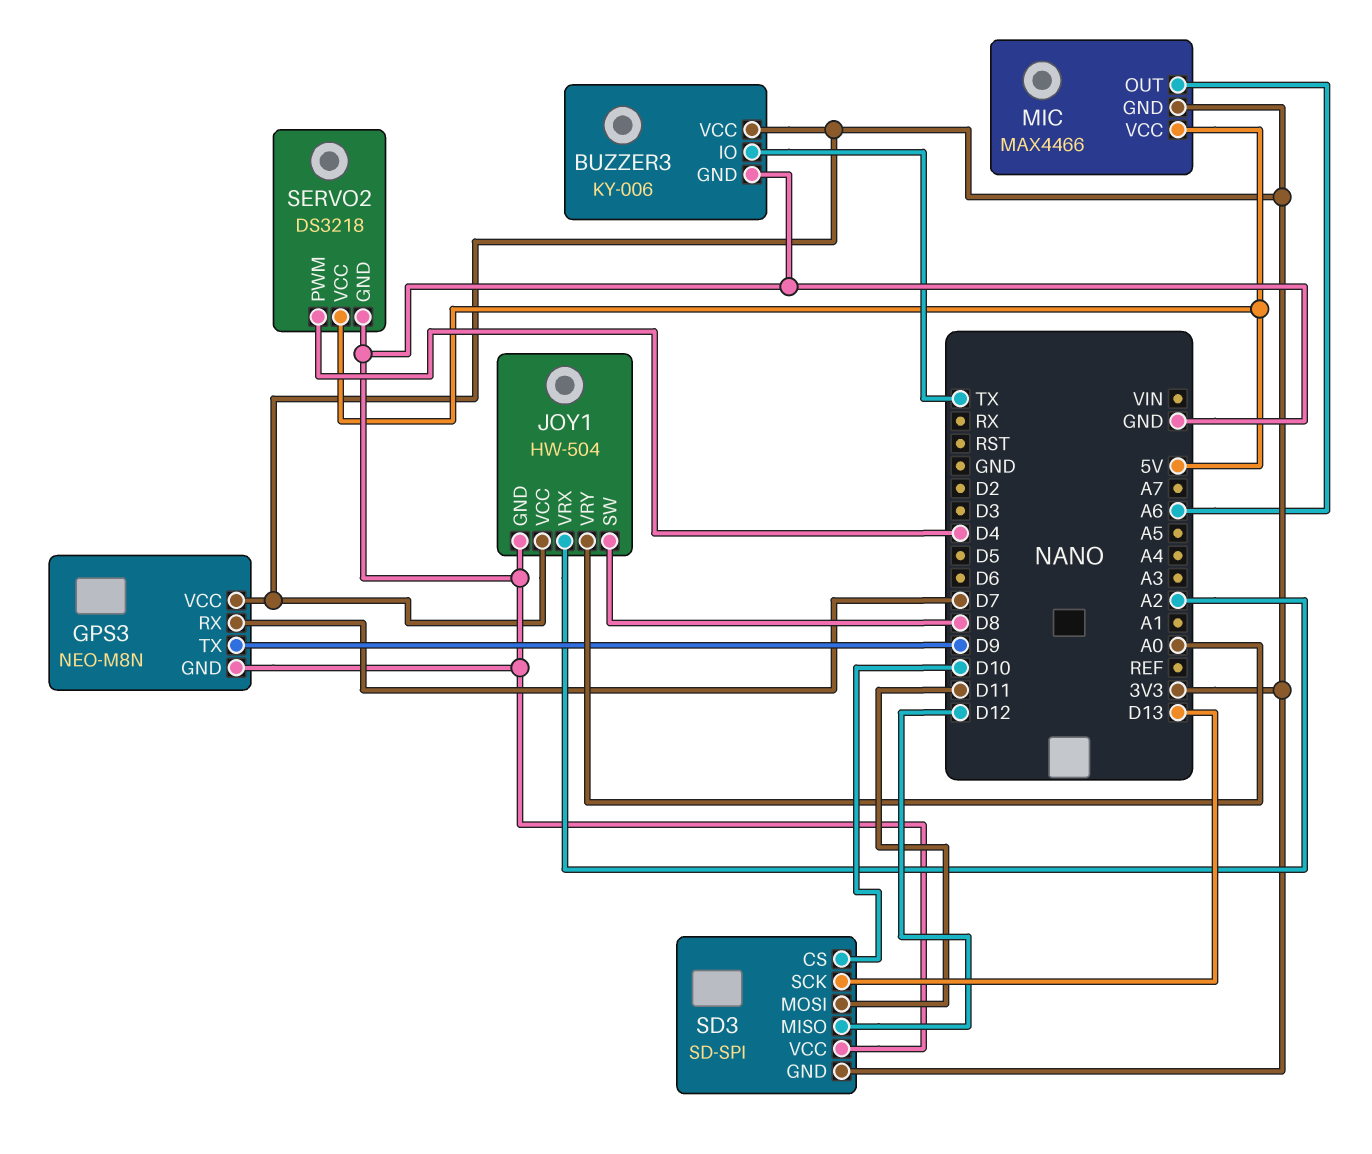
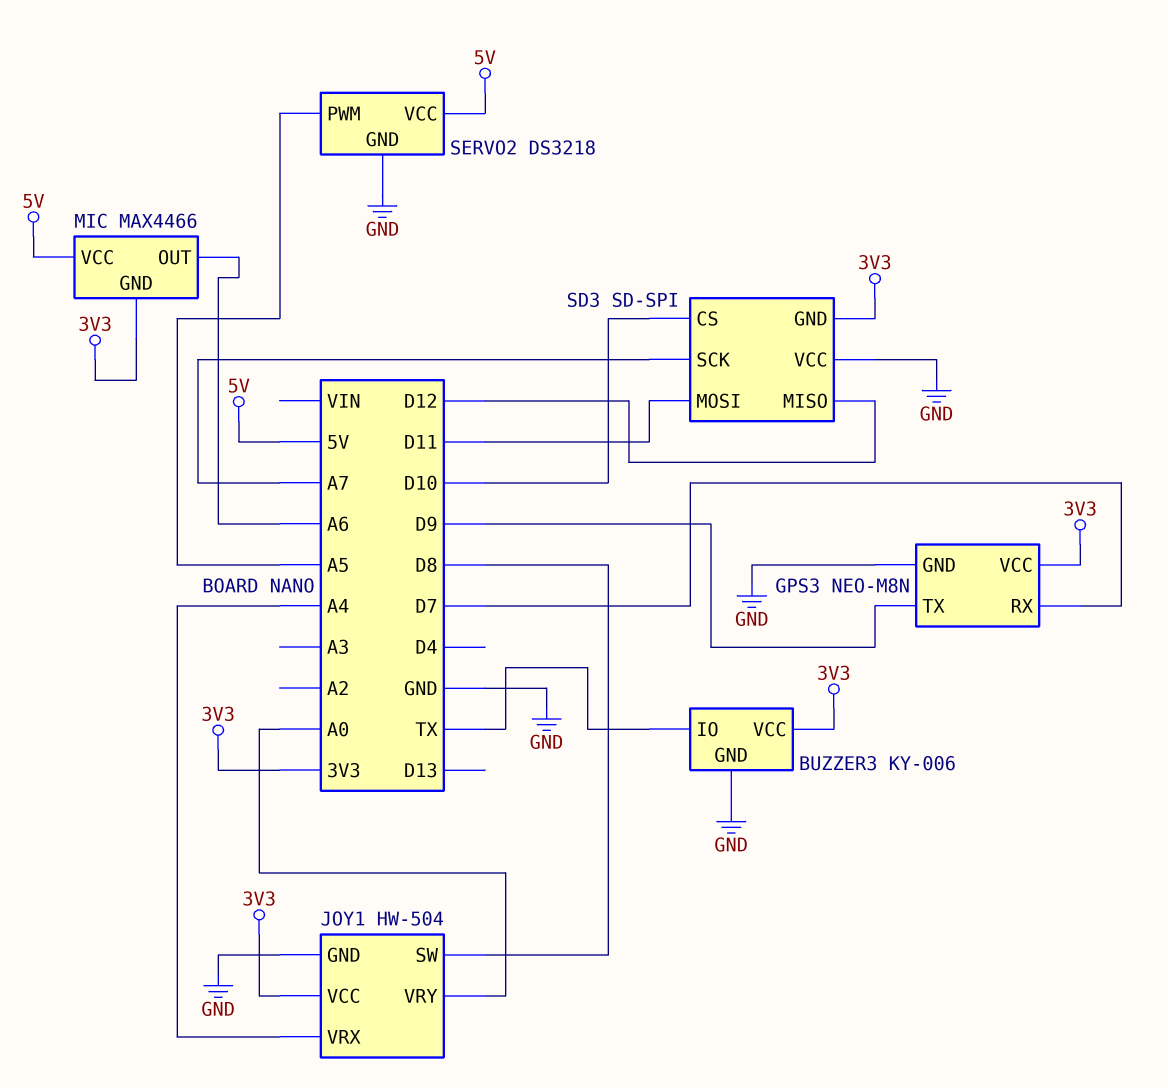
JOY1 pin VRX: A2 -> A4
SD3 pin SCK: D13 -> A7
SERVO2 pin PWM: D4 -> A5

